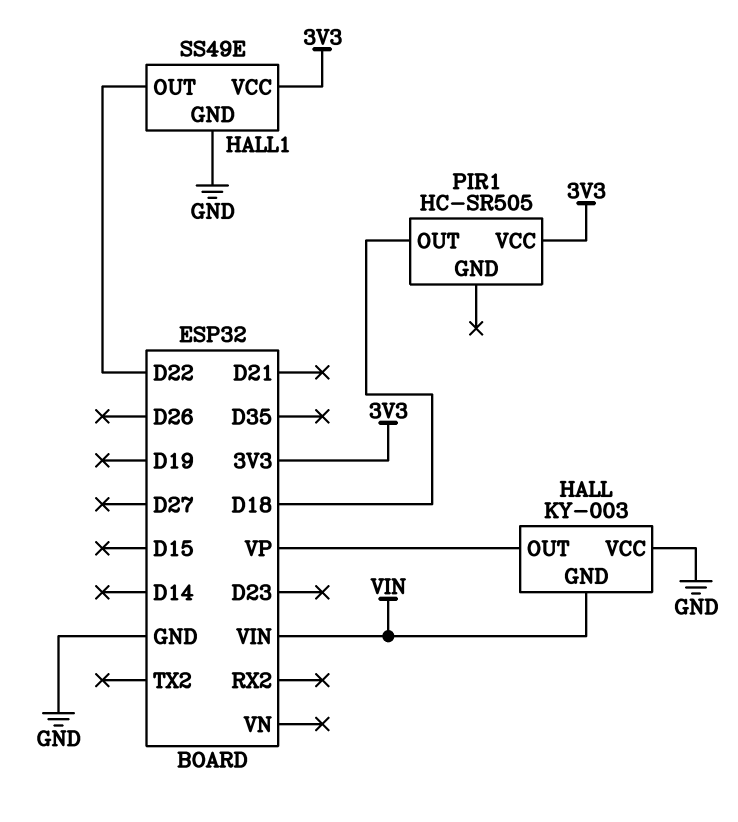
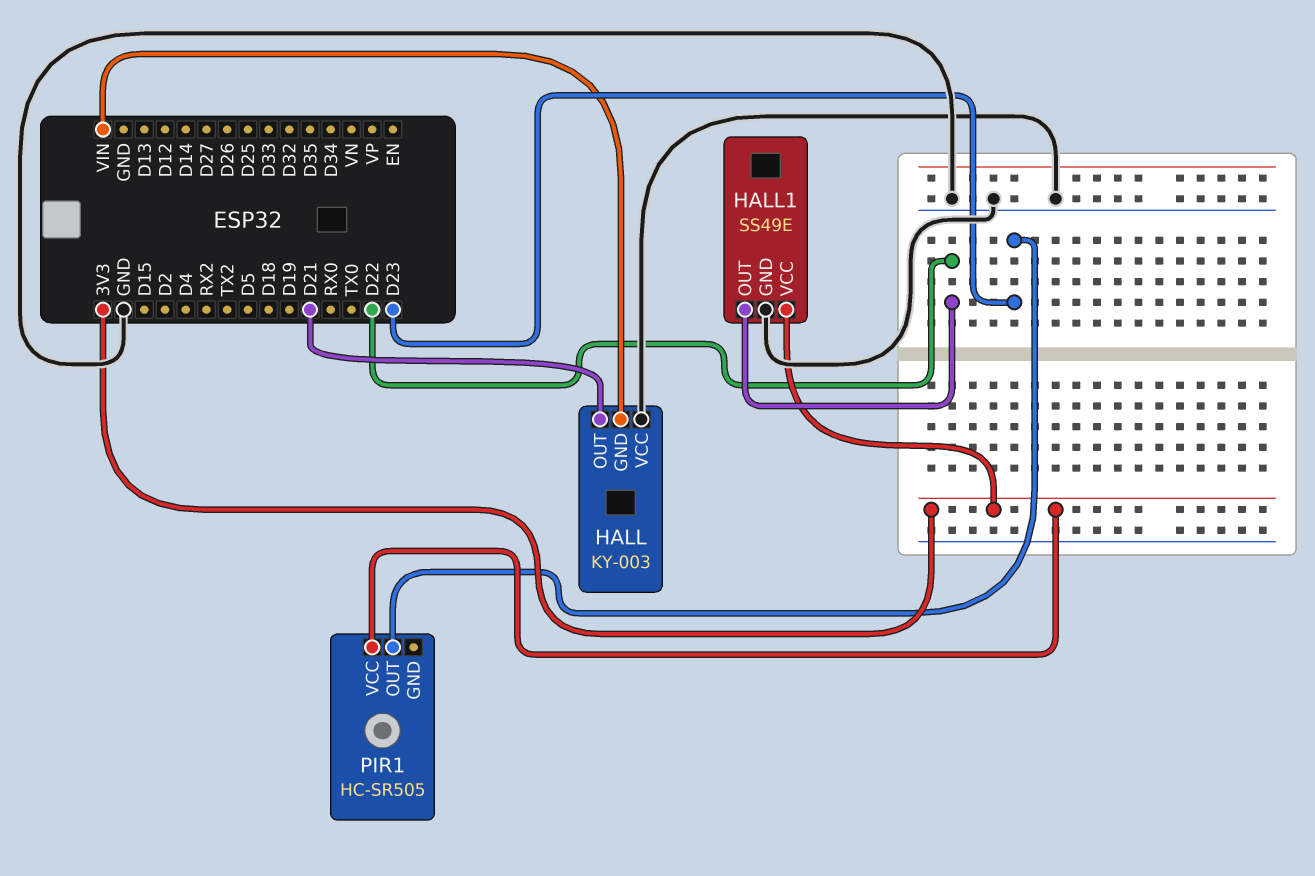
HALL pin OUT: VP -> D21
PIR1 pin OUT: D18 -> D23

